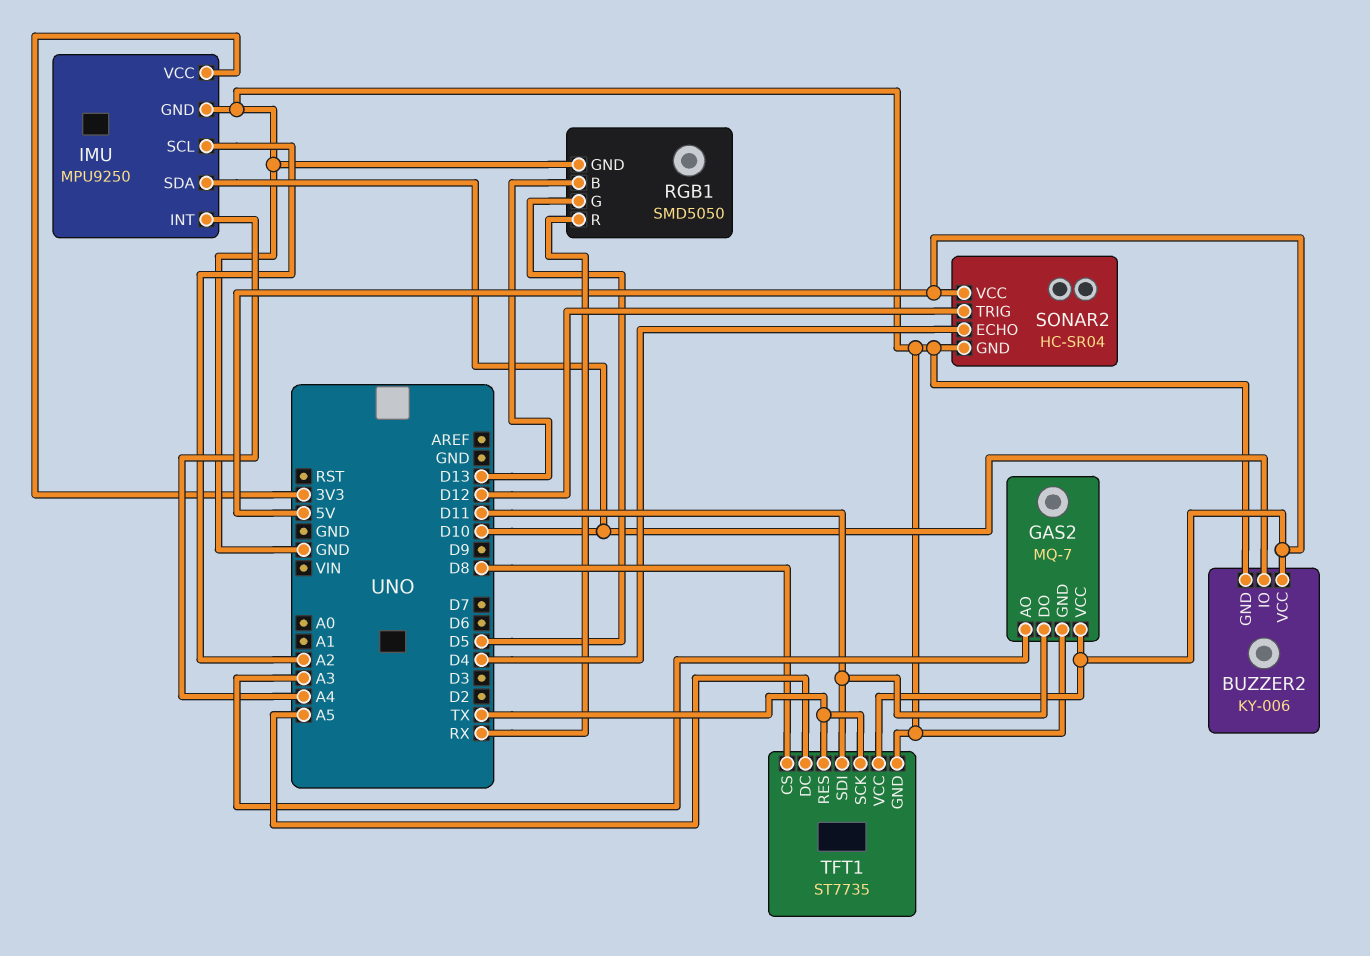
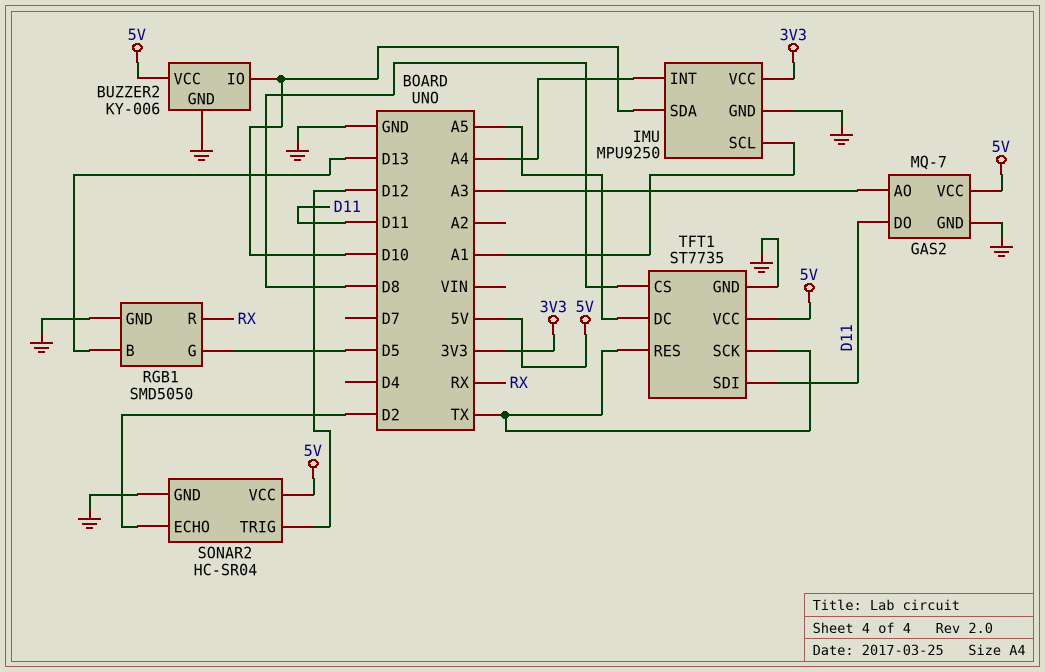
IMU pin SCL: A2 -> A1
SONAR2 pin ECHO: D4 -> D2

